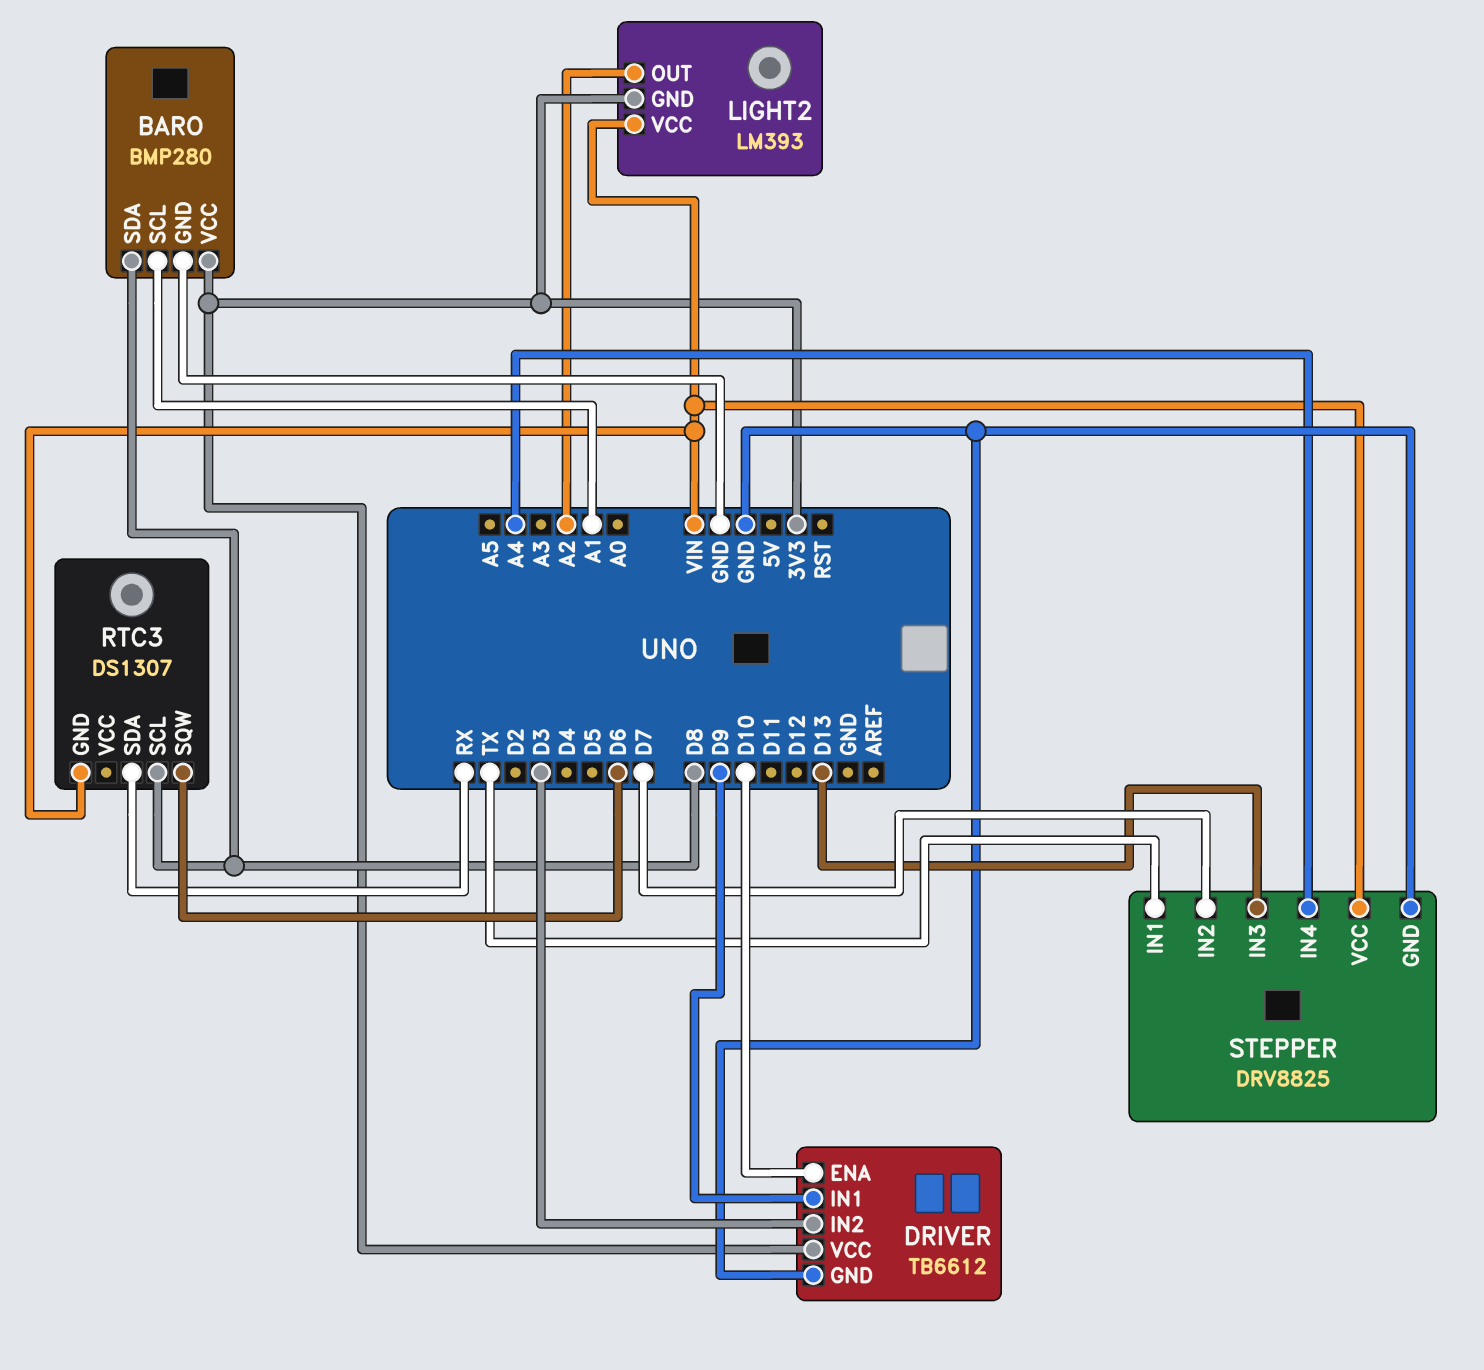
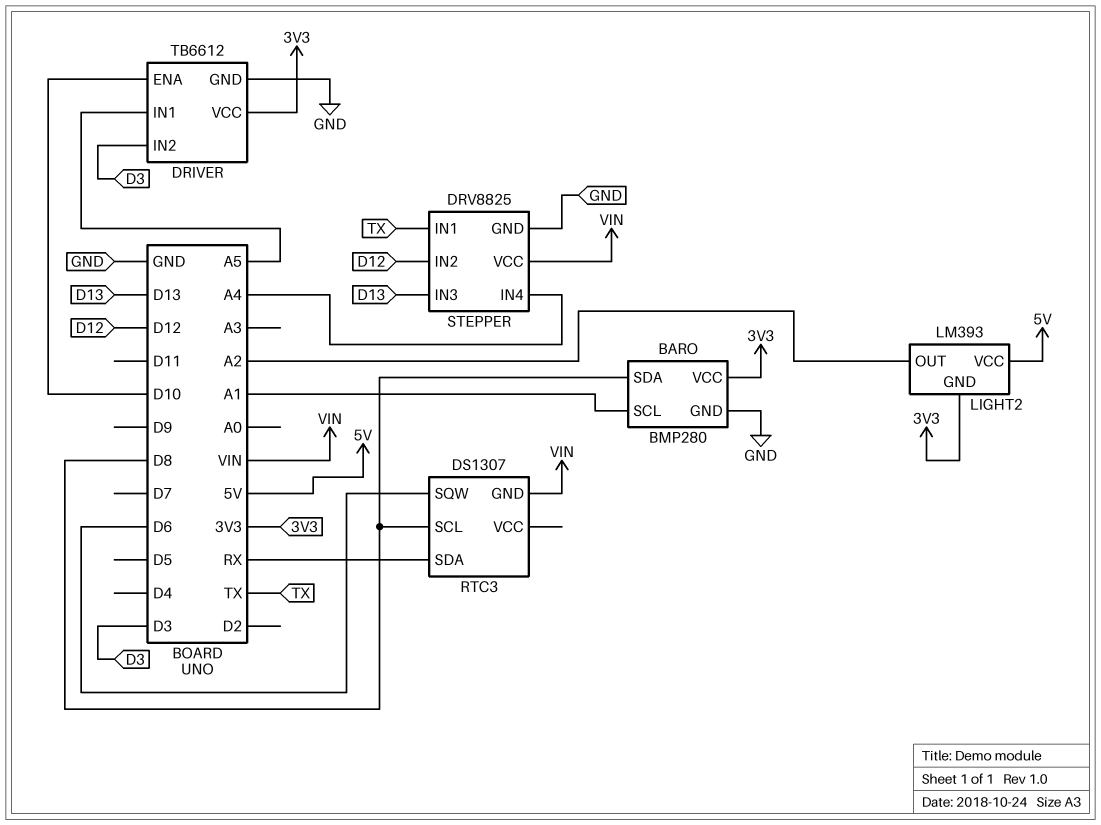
DRIVER pin IN1: D9 -> A5
LIGHT2 pin VCC: VIN -> 5V
STEPPER pin IN2: D7 -> D12

